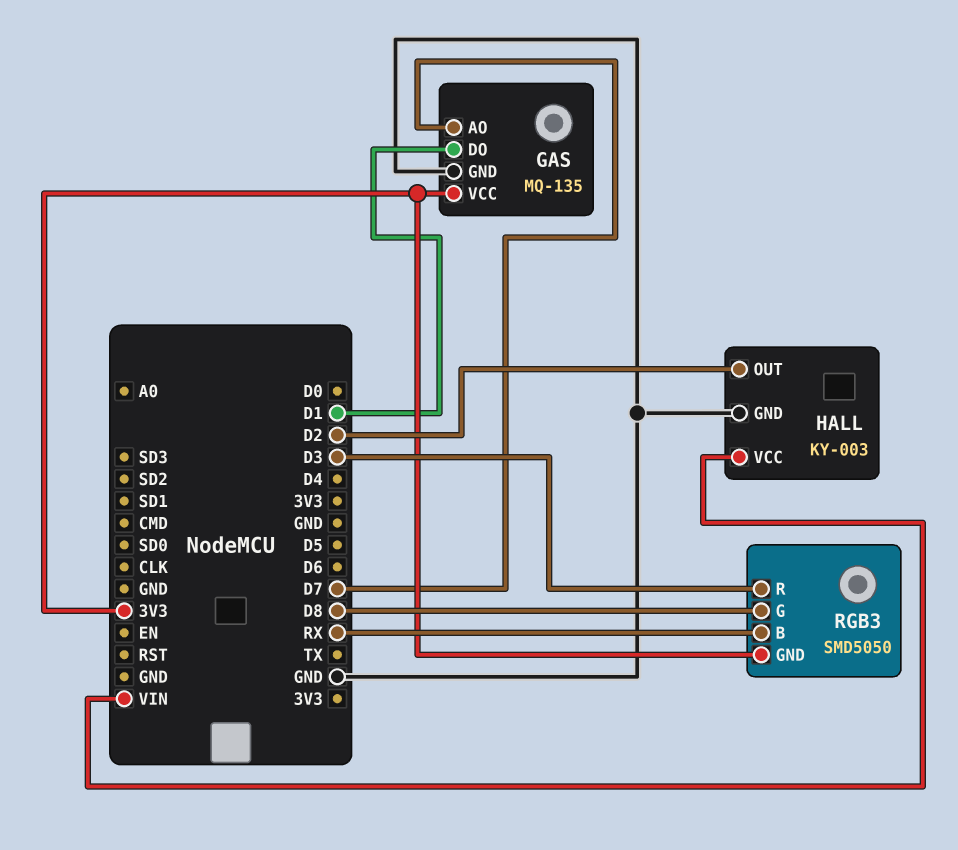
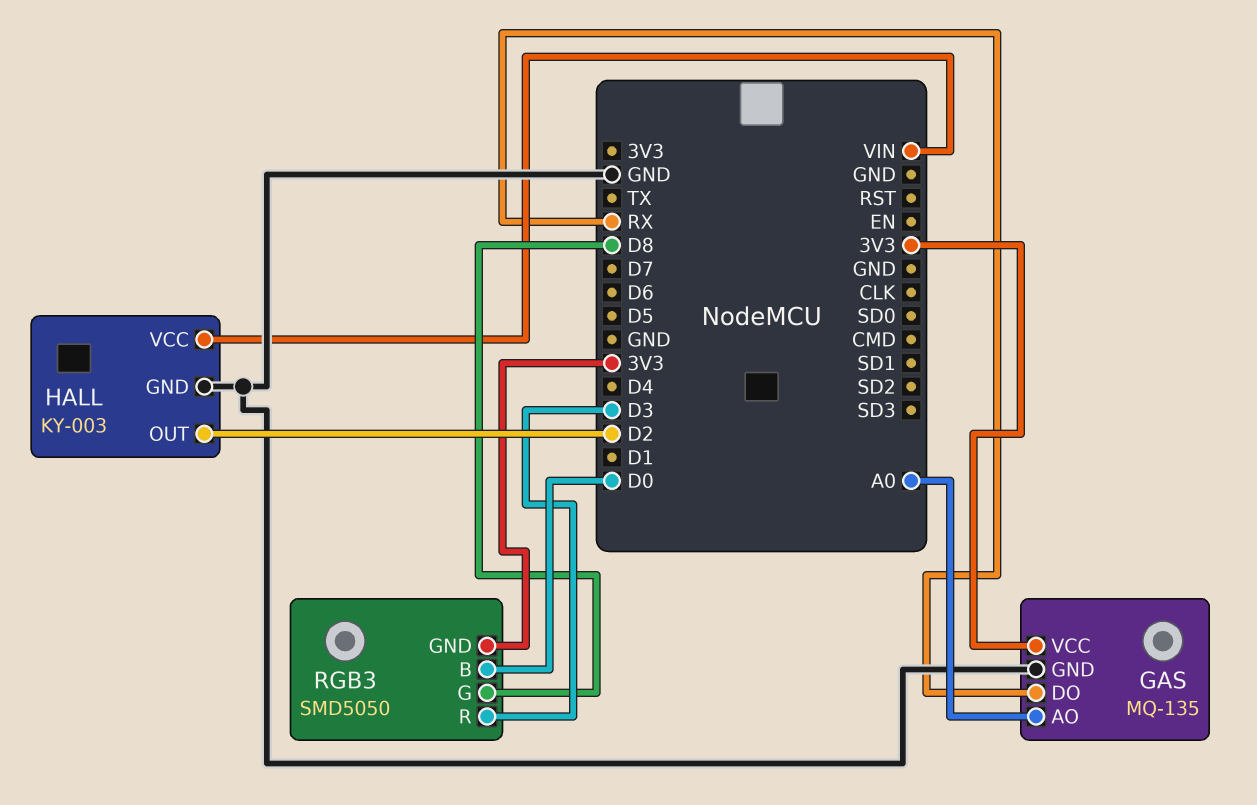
GAS pin AO: D7 -> A0
GAS pin DO: D1 -> RX
RGB3 pin B: RX -> D0

